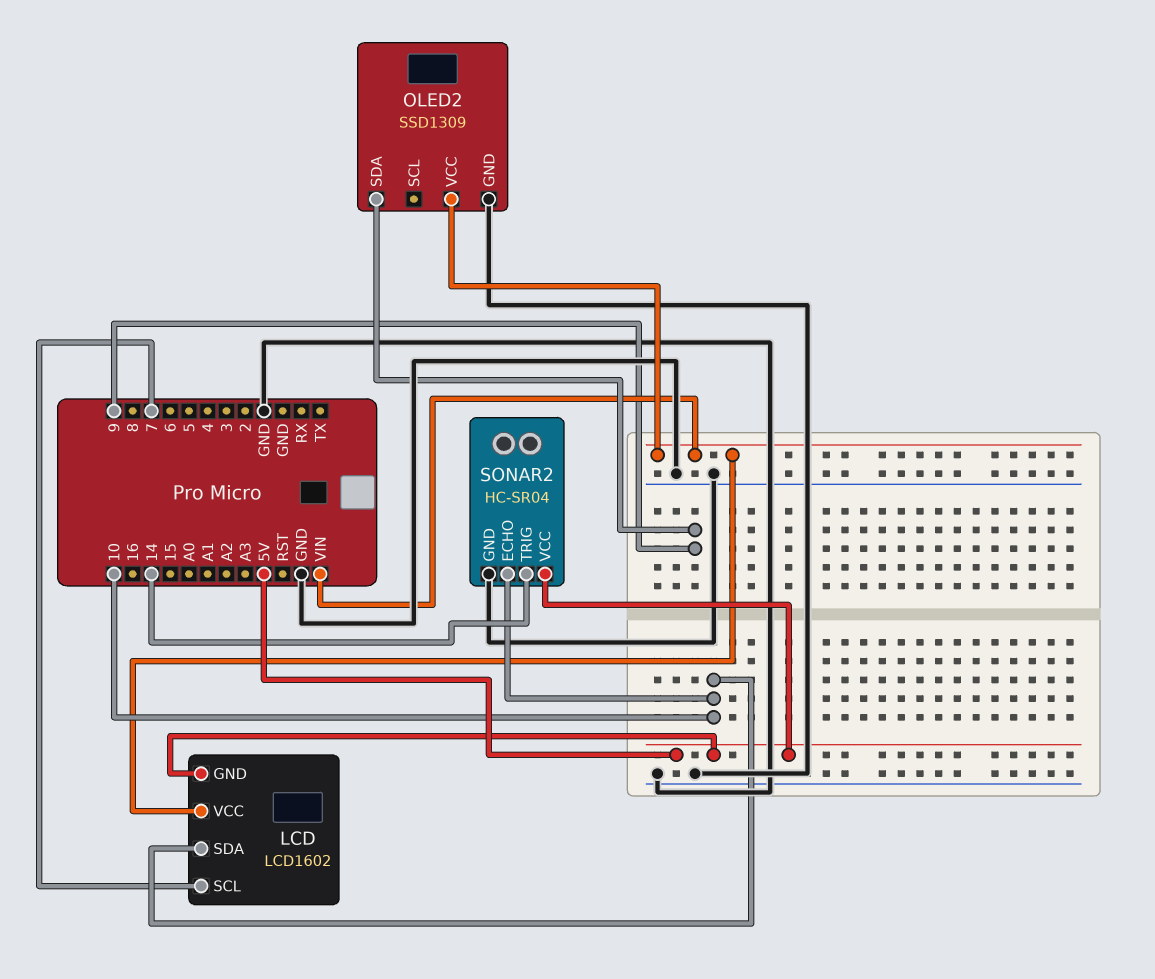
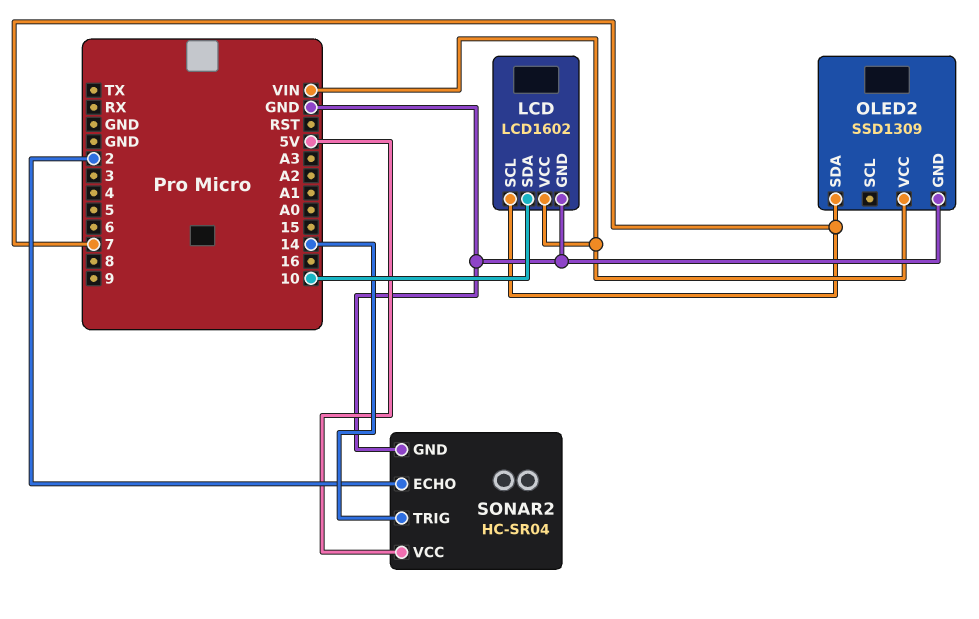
LCD pin GND: 5V -> GND
OLED2 pin SDA: 9 -> 7
SONAR2 pin ECHO: 10 -> 2

